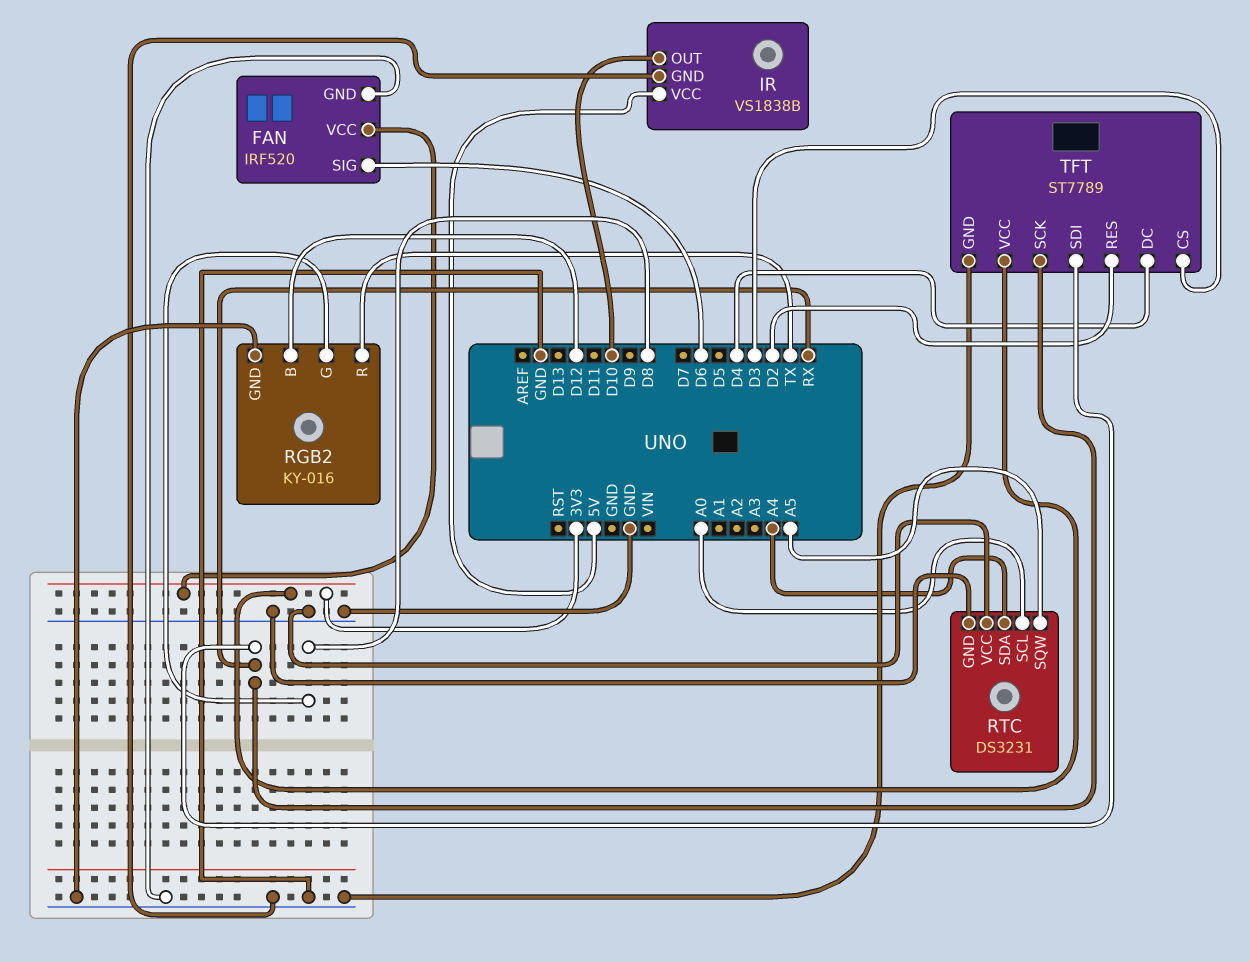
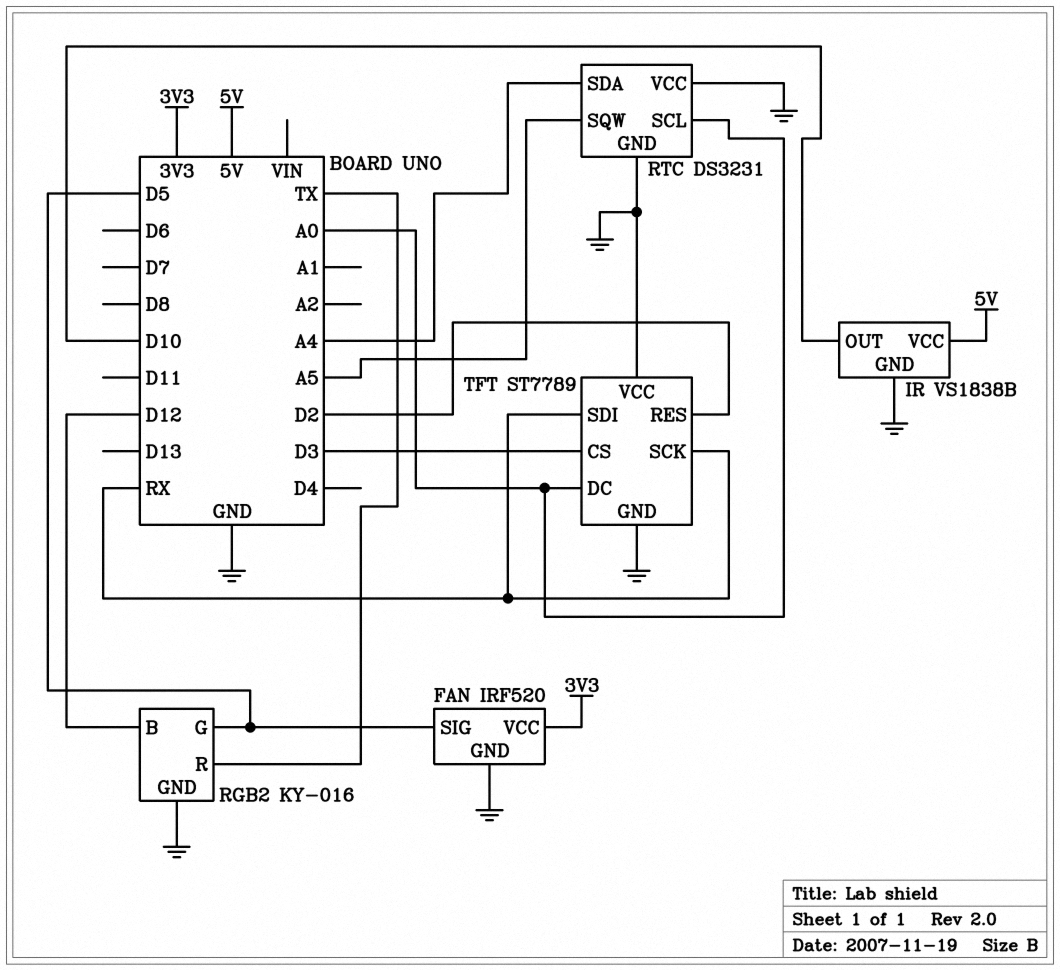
FAN pin SIG: D6 -> D5
RGB2 pin G: D8 -> D5
TFT pin DC: D4 -> A0
TFT pin VCC: 3V3 -> GND

